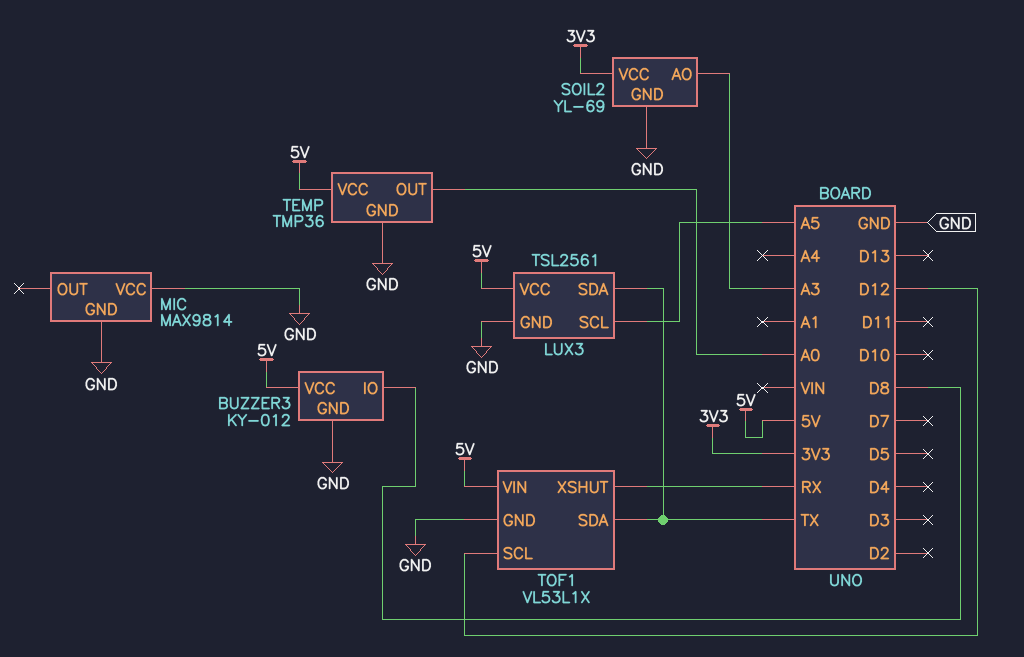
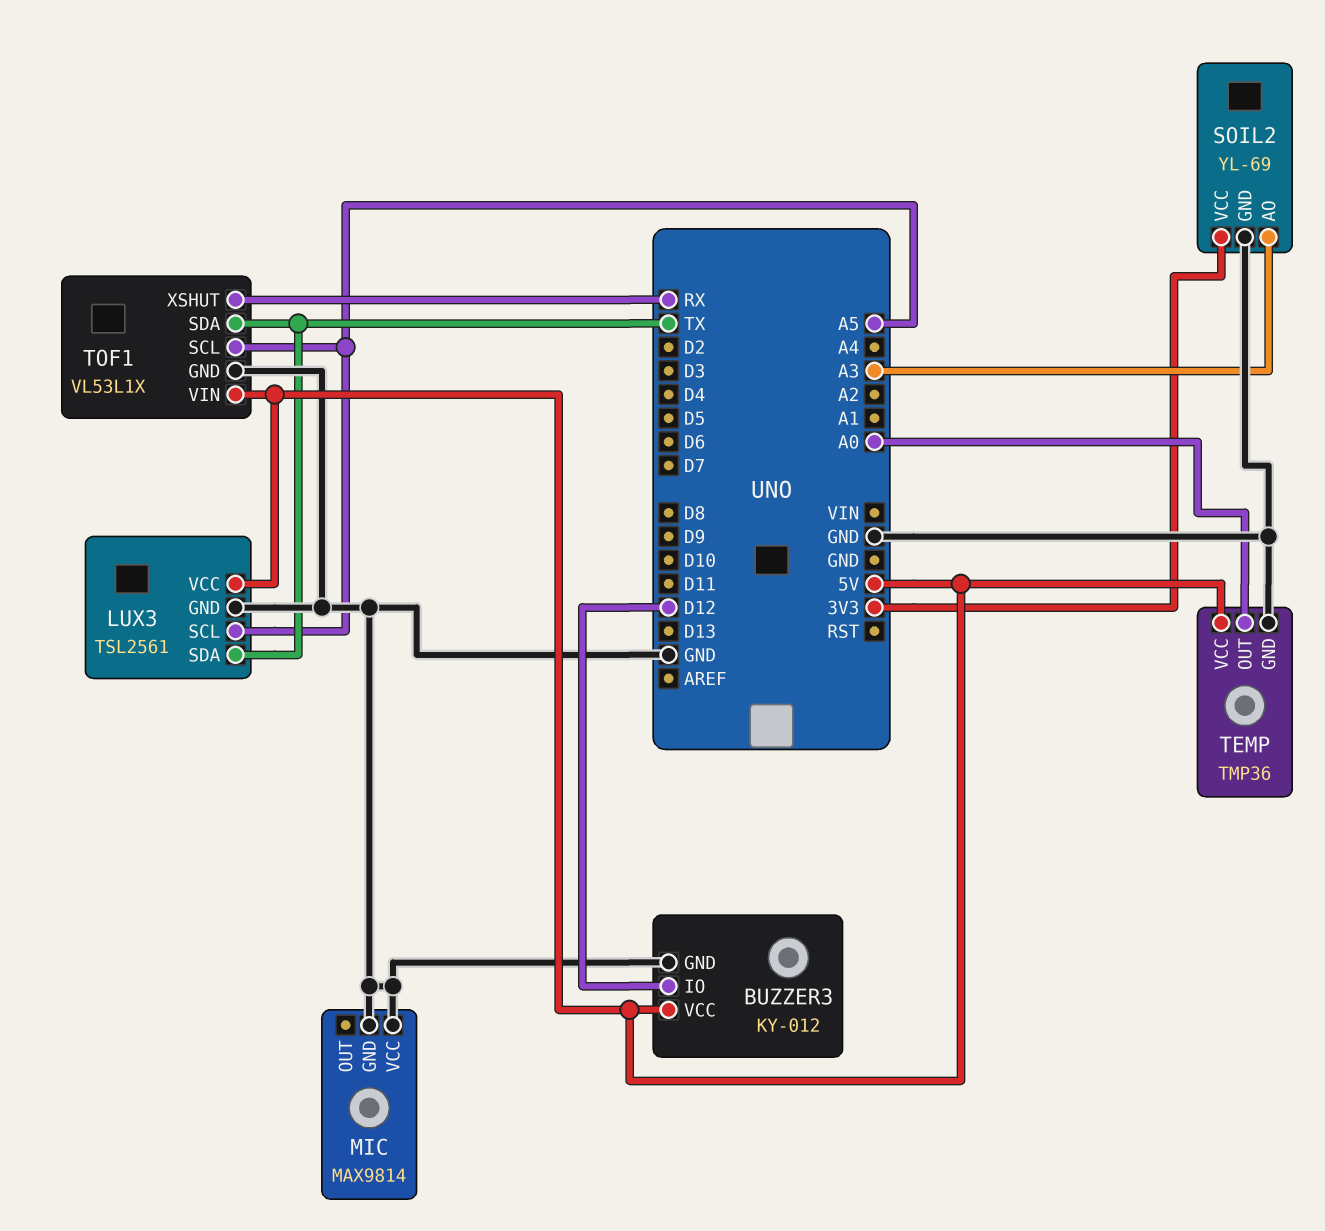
BUZZER3 pin IO: D8 -> D12
TOF1 pin SCL: D12 -> A5

